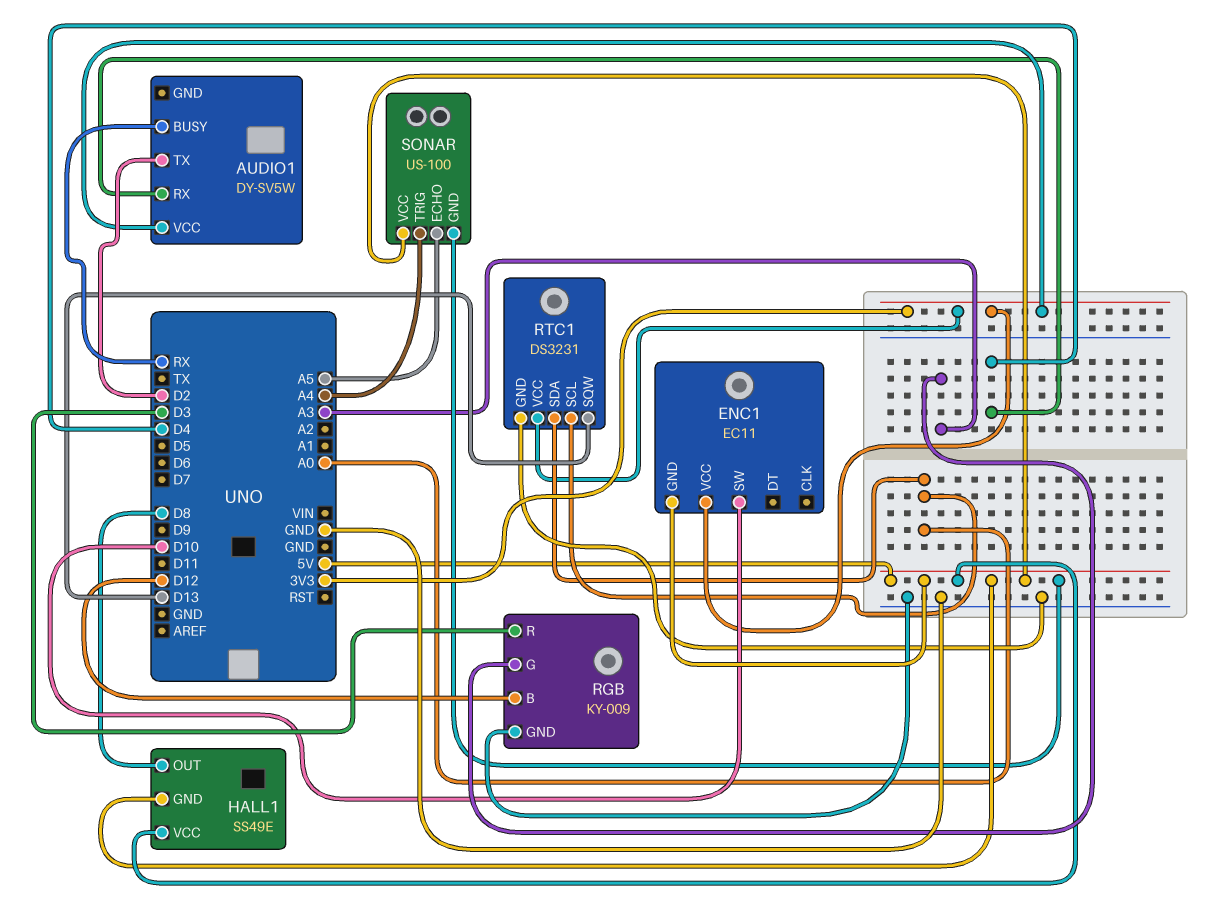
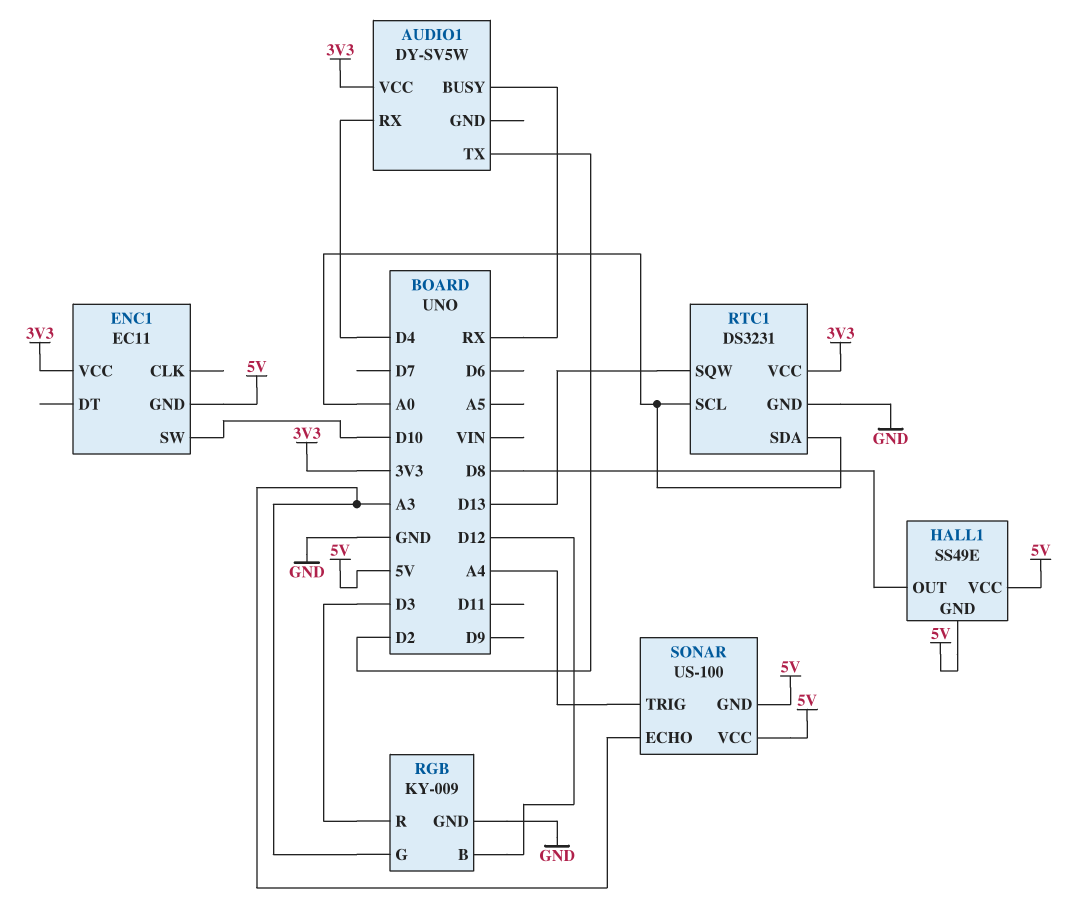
SONAR pin ECHO: A5 -> A3

